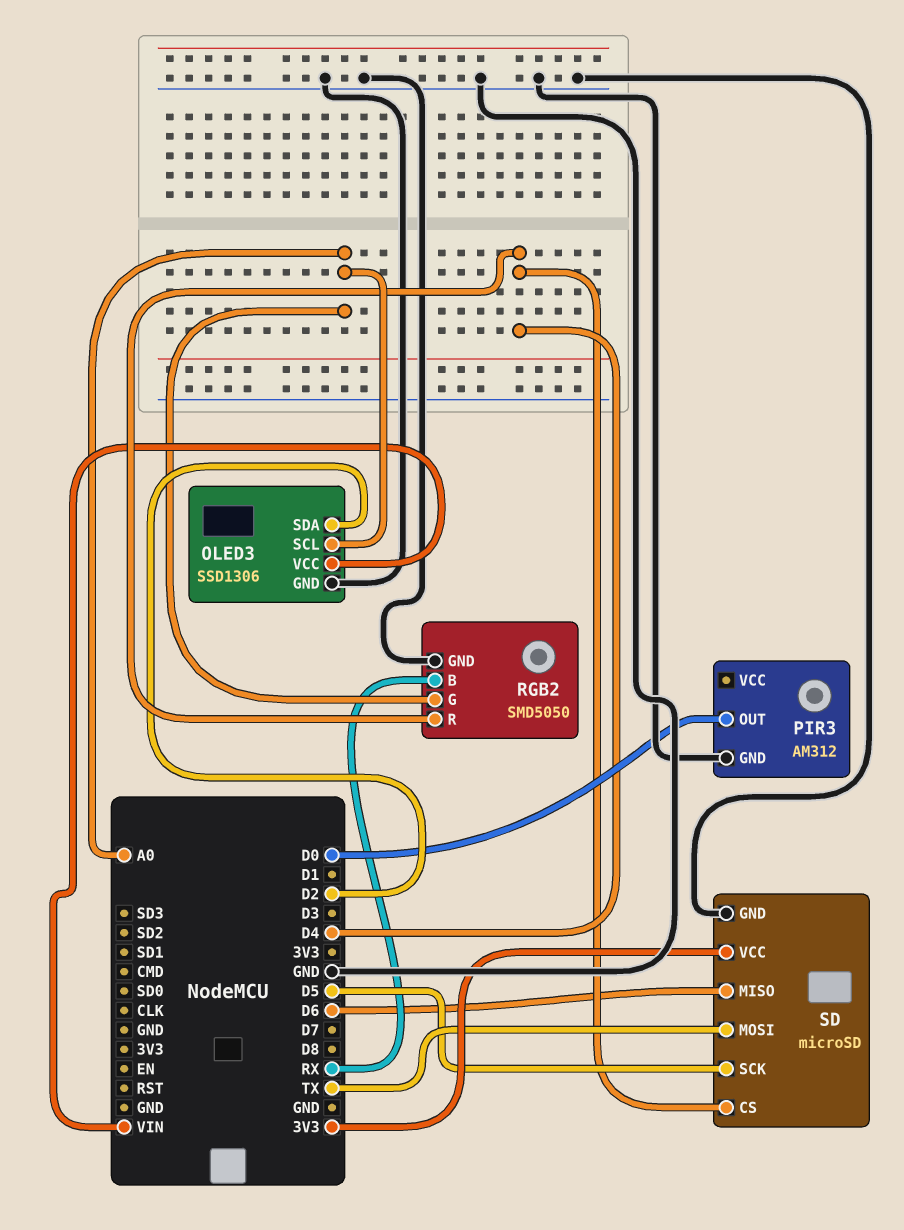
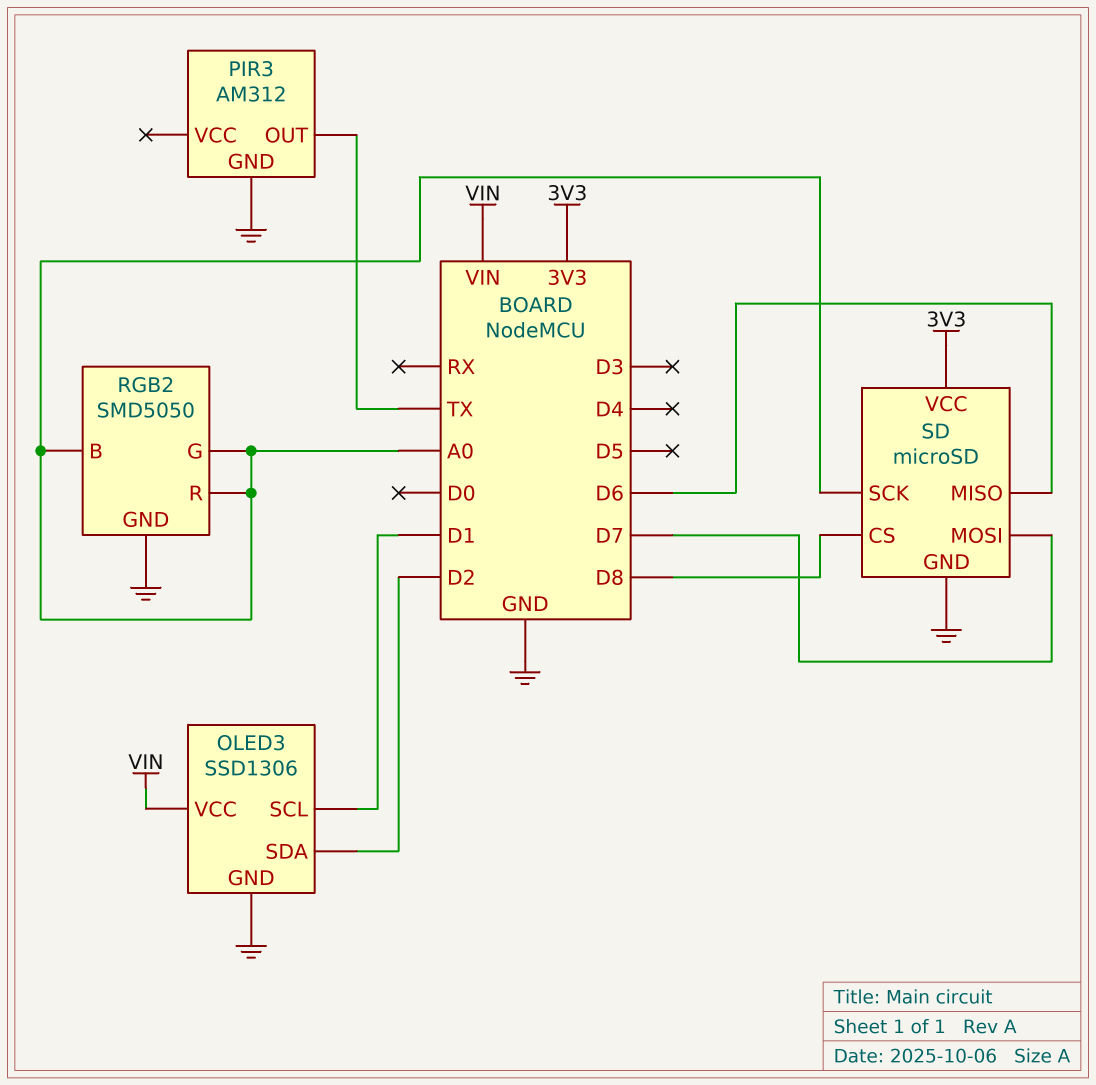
OLED3 pin SCL: A0 -> D1
PIR3 pin OUT: D0 -> TX
RGB2 pin B: RX -> A0
RGB2 pin R: D4 -> A0
SD pin CS: D4 -> D8
SD pin MOSI: TX -> D7
SD pin SCK: D5 -> A0

